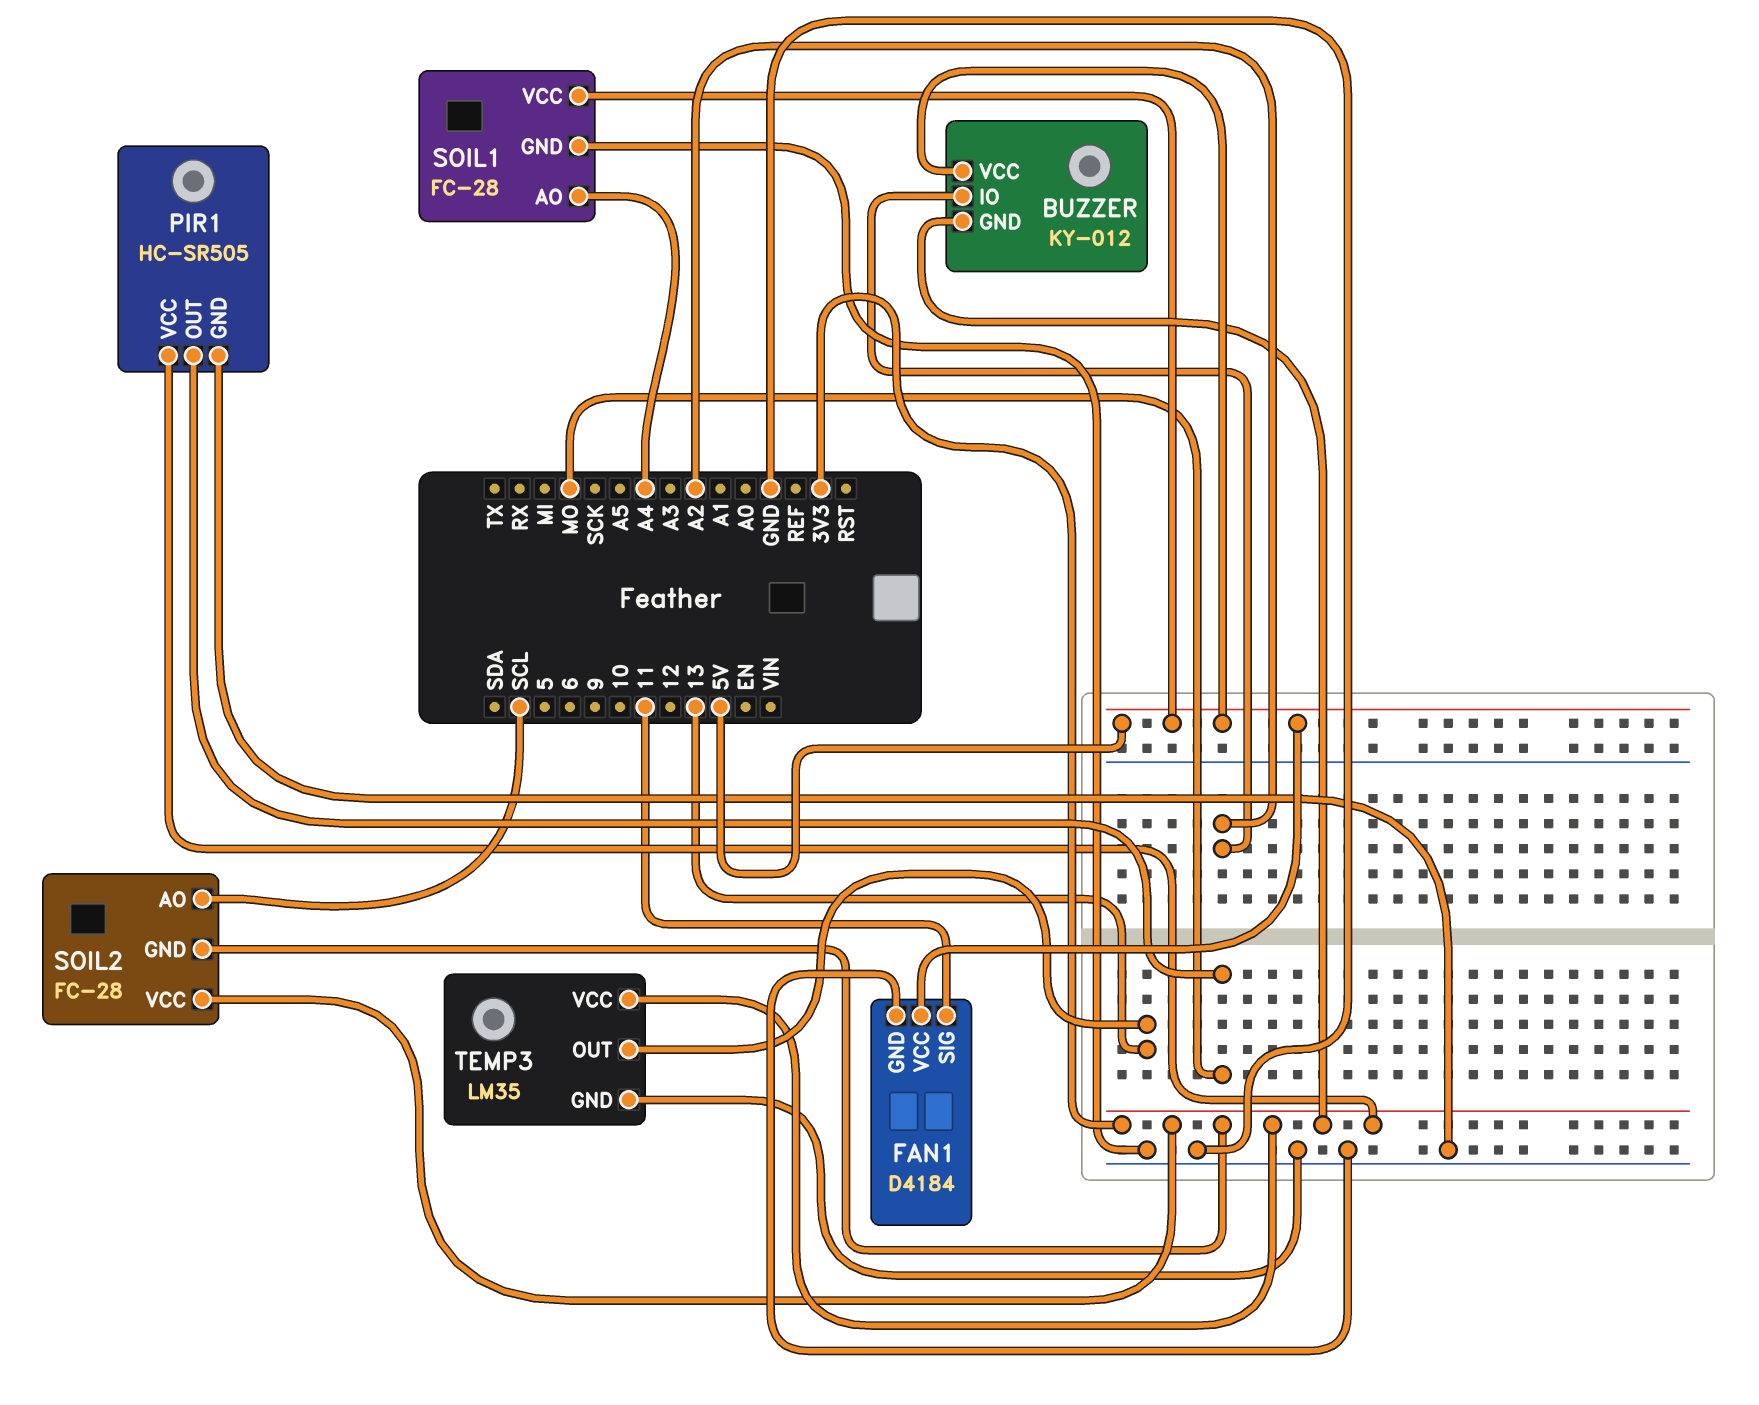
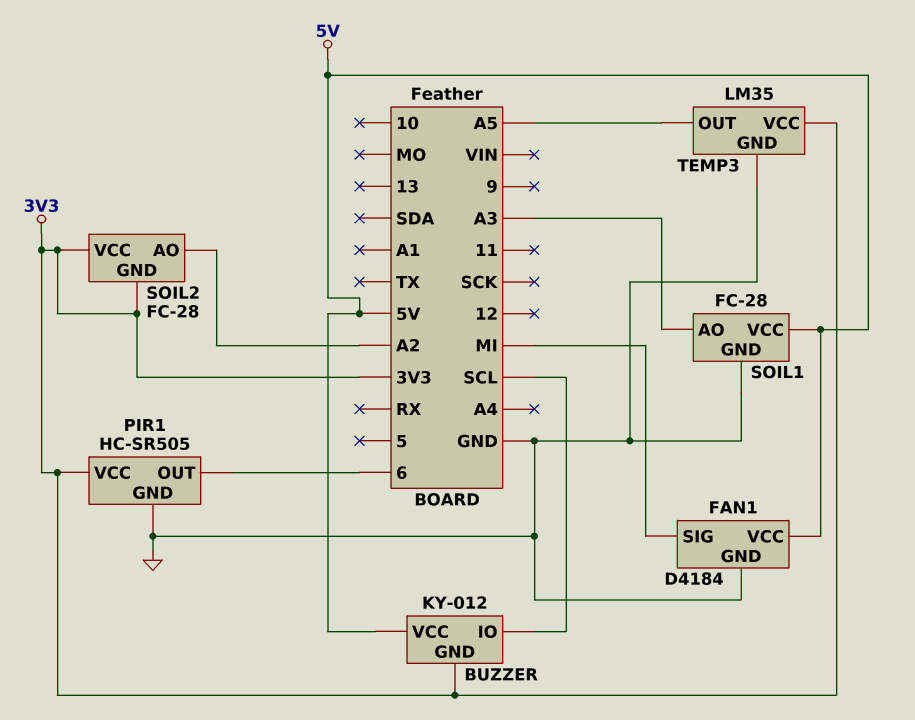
BUZZER pin IO: A2 -> SCL
FAN1 pin SIG: 11 -> MI
PIR1 pin OUT: MO -> 6
SOIL1 pin AO: A4 -> A3
SOIL2 pin AO: SCL -> A2
TEMP3 pin OUT: 13 -> A5

